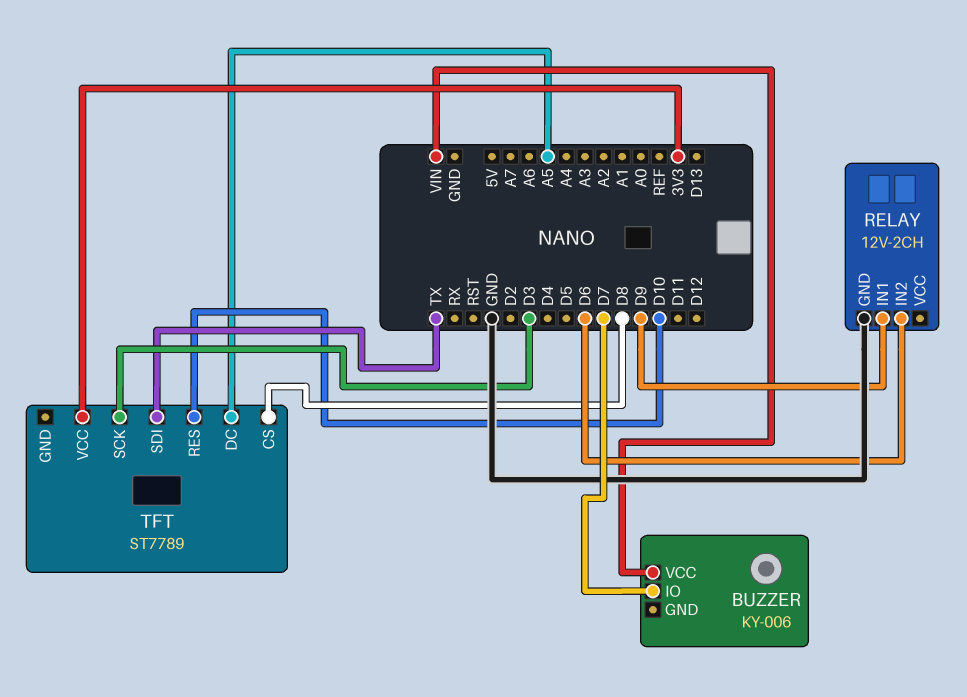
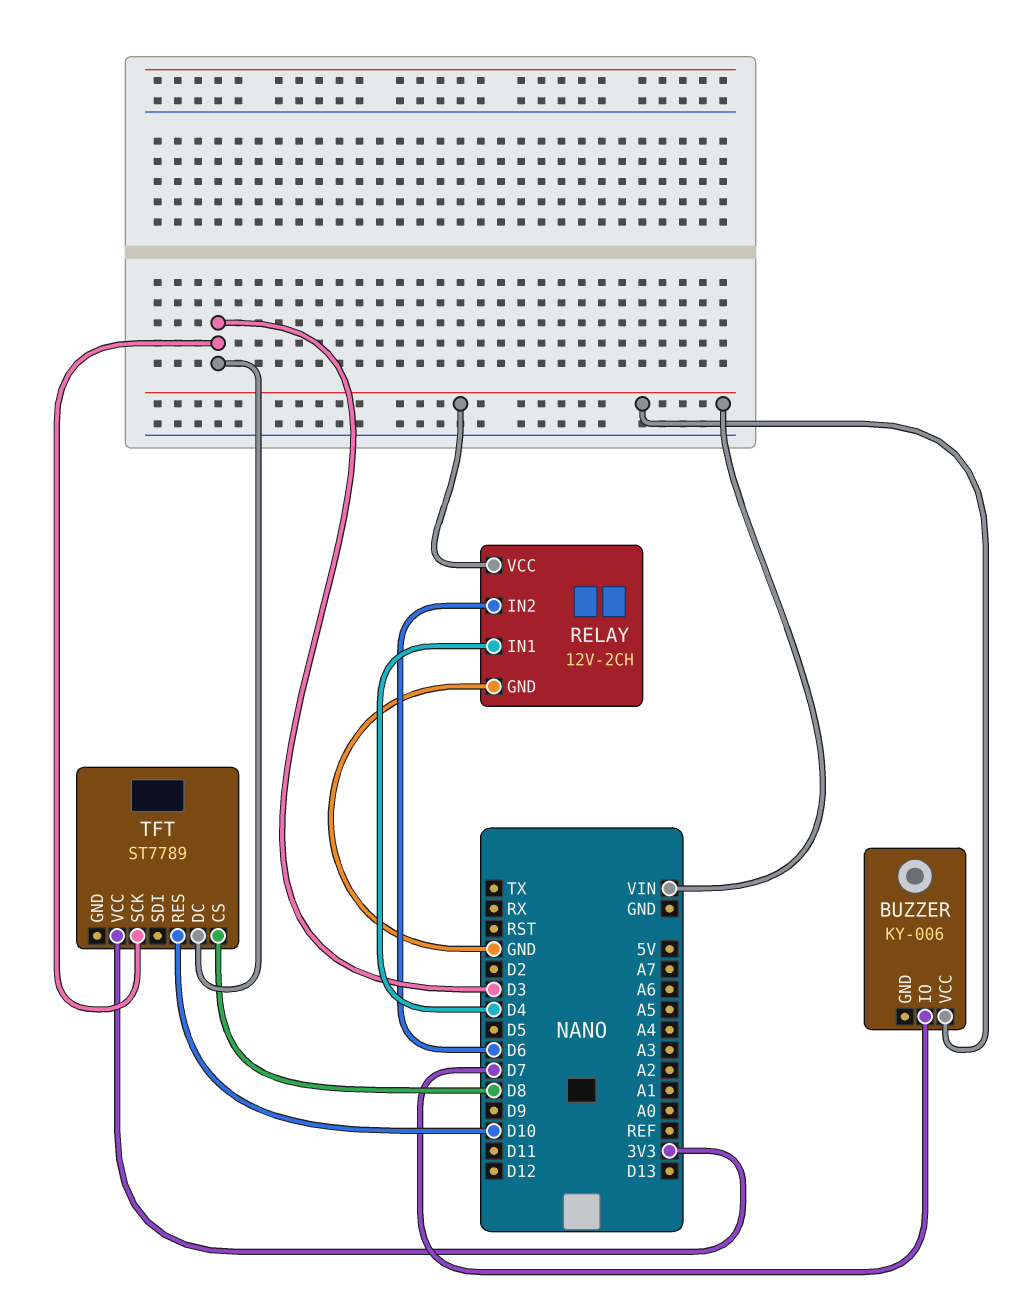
RELAY pin IN1: D9 -> D4
RELAY pin VCC: none -> VIN
TFT pin DC: A5 -> D3
TFT pin SDI: TX -> none

